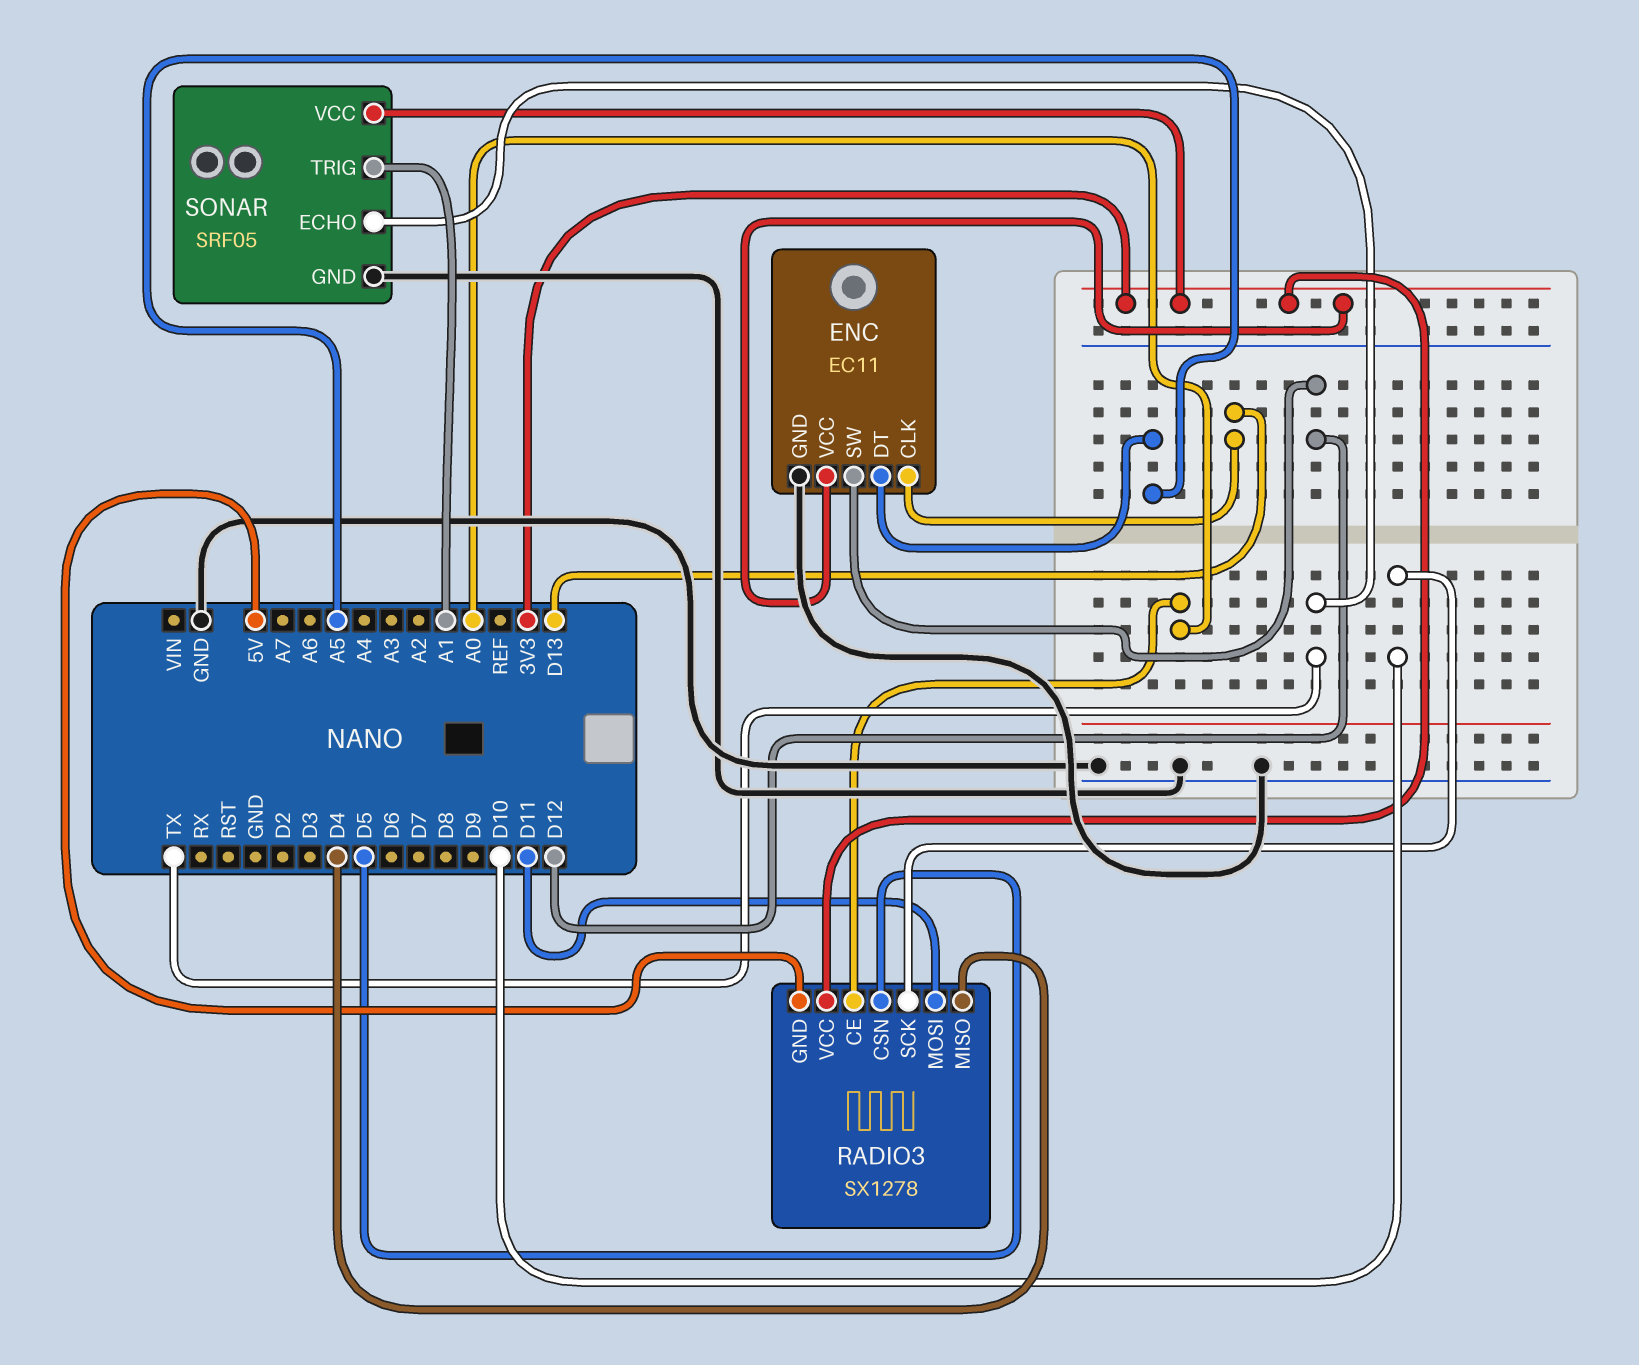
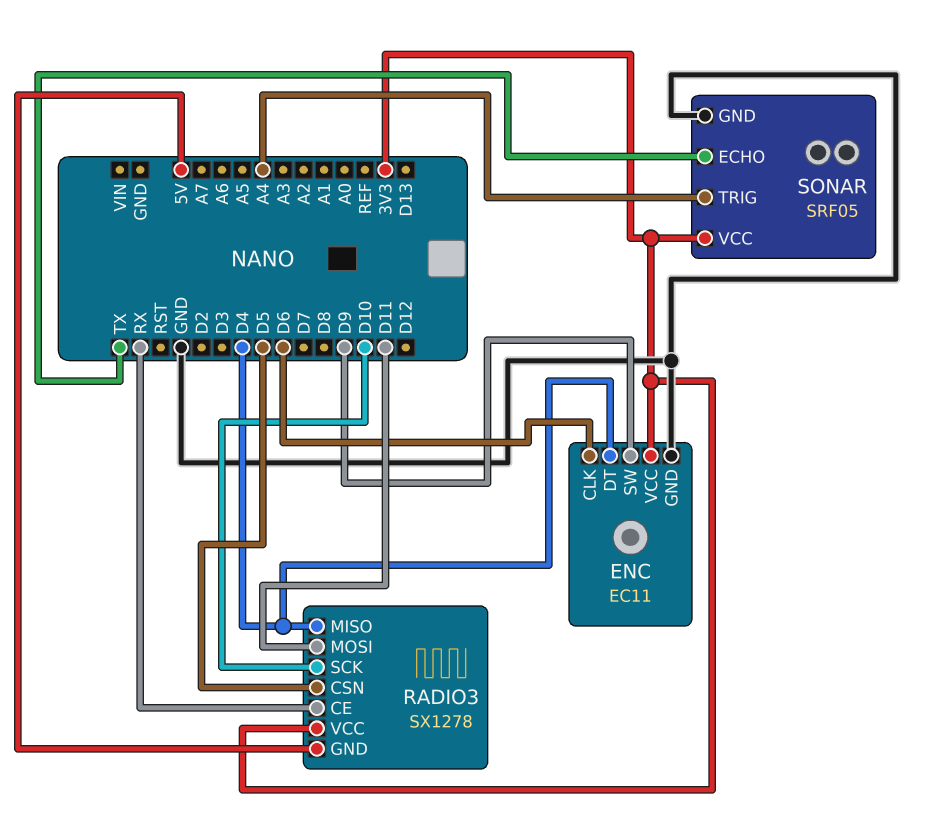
ENC pin CLK: D13 -> D6
ENC pin DT: A5 -> D4
ENC pin SW: D12 -> D9
RADIO3 pin CE: A0 -> RX
SONAR pin TRIG: A1 -> A4

